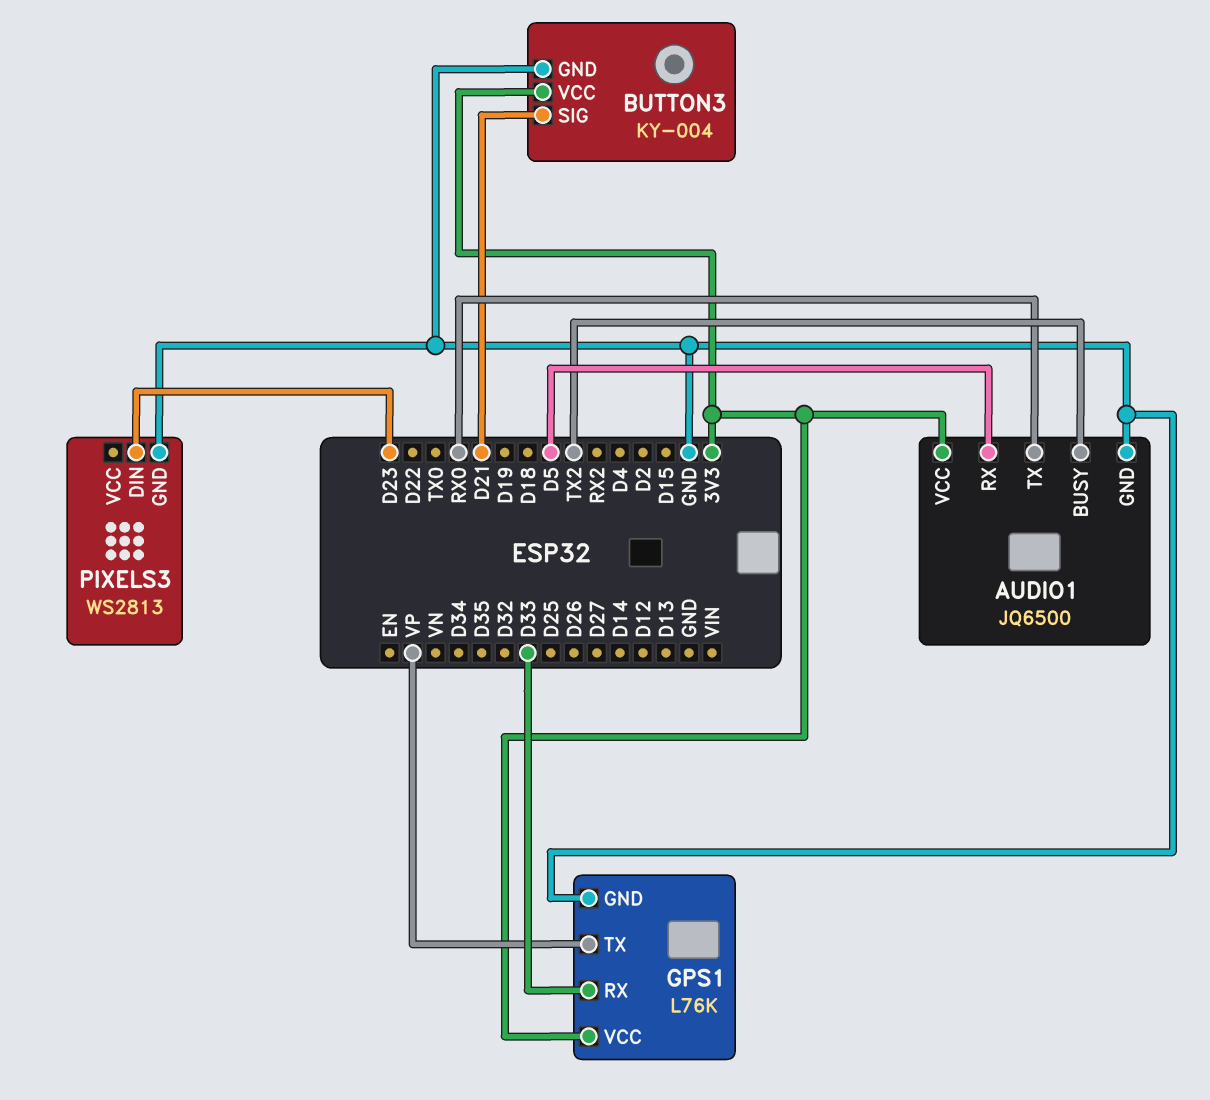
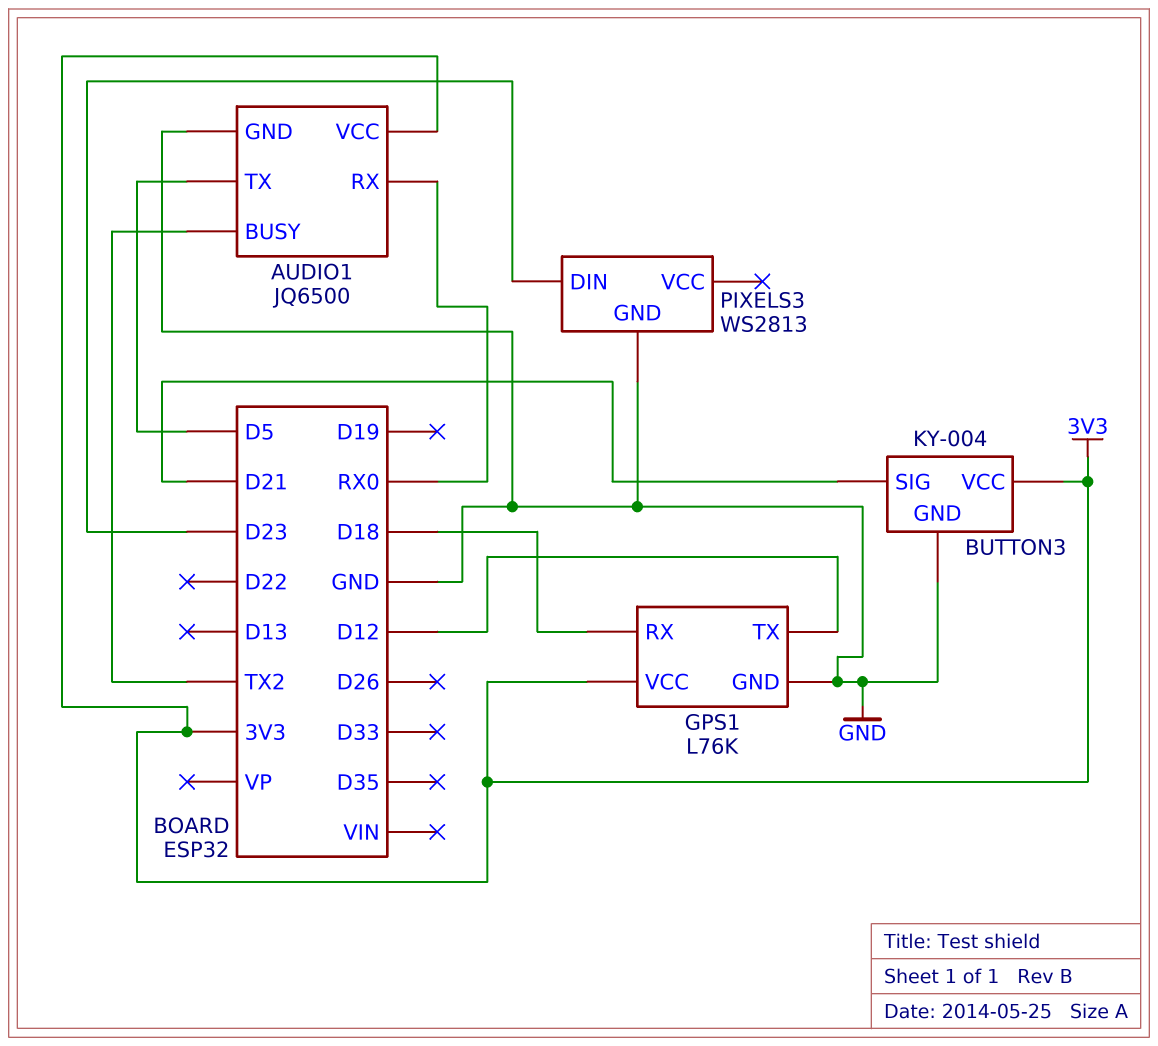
AUDIO1 pin RX: D5 -> RX0
AUDIO1 pin TX: RX0 -> D5
GPS1 pin RX: D33 -> D18
GPS1 pin TX: VP -> D12

